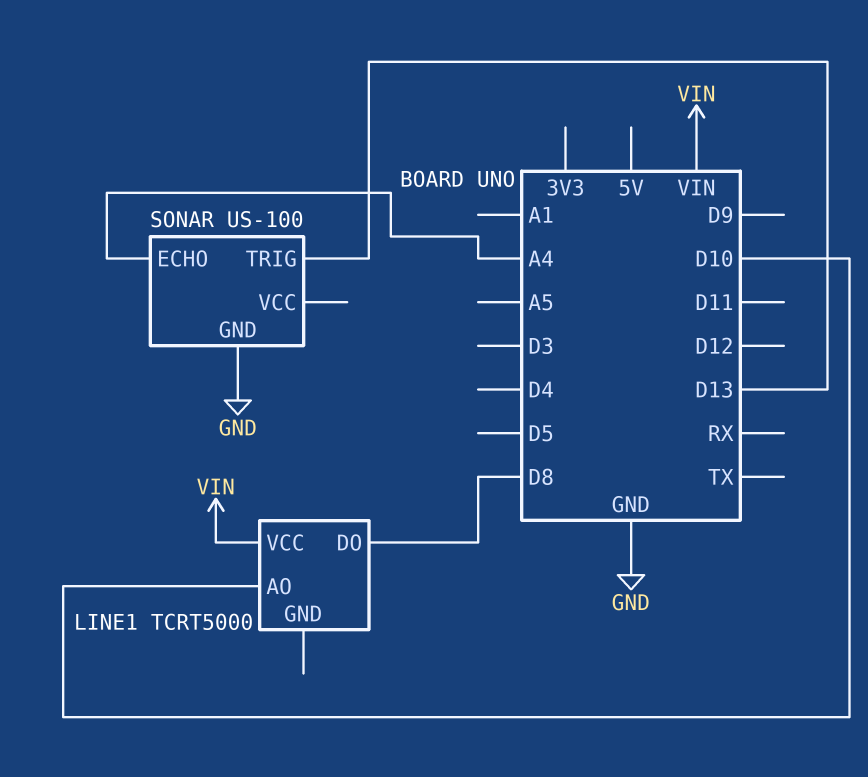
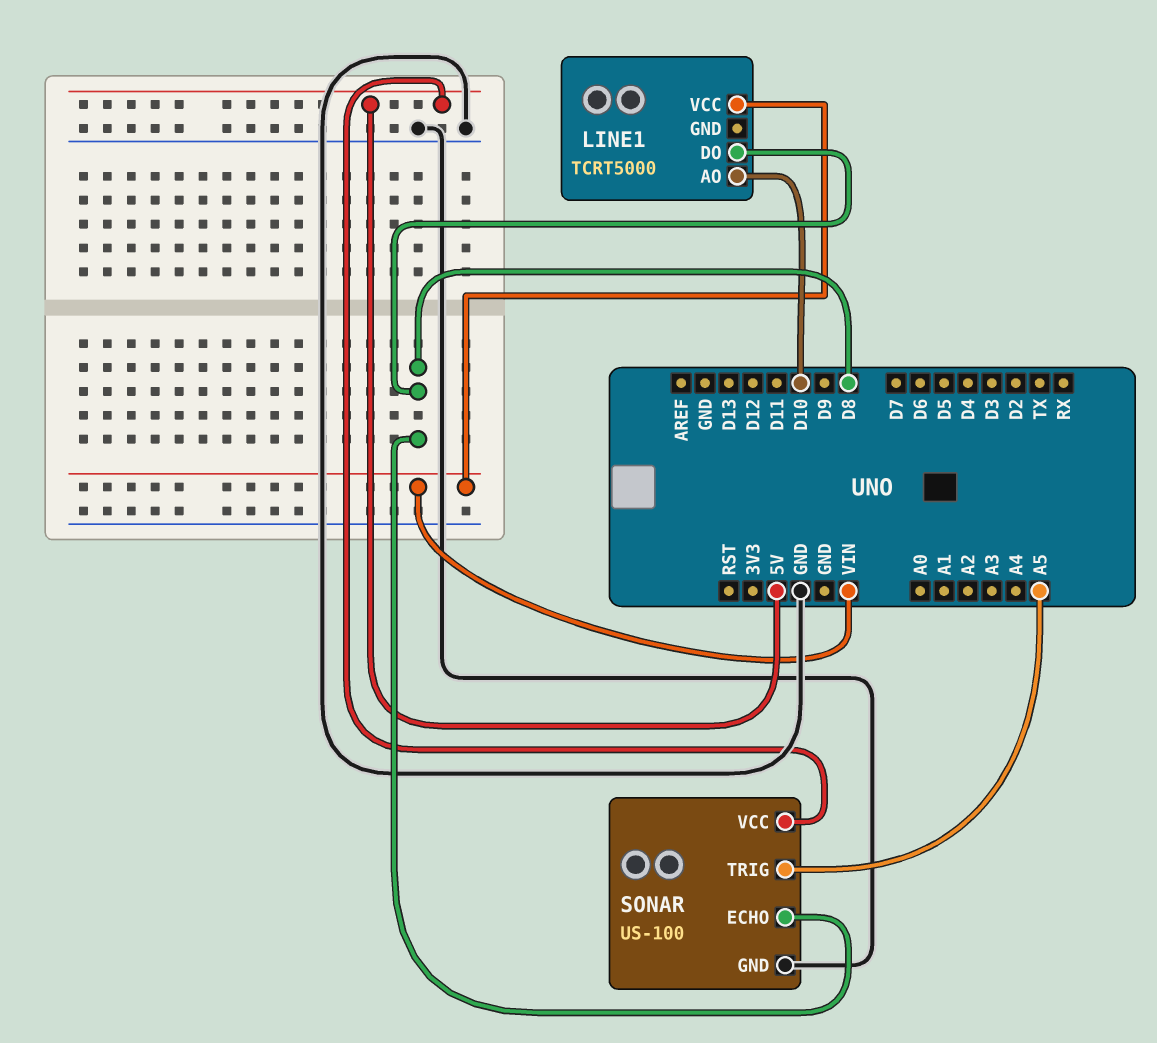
SONAR pin ECHO: A4 -> D8
SONAR pin TRIG: D13 -> A5
SONAR pin VCC: none -> 5V

